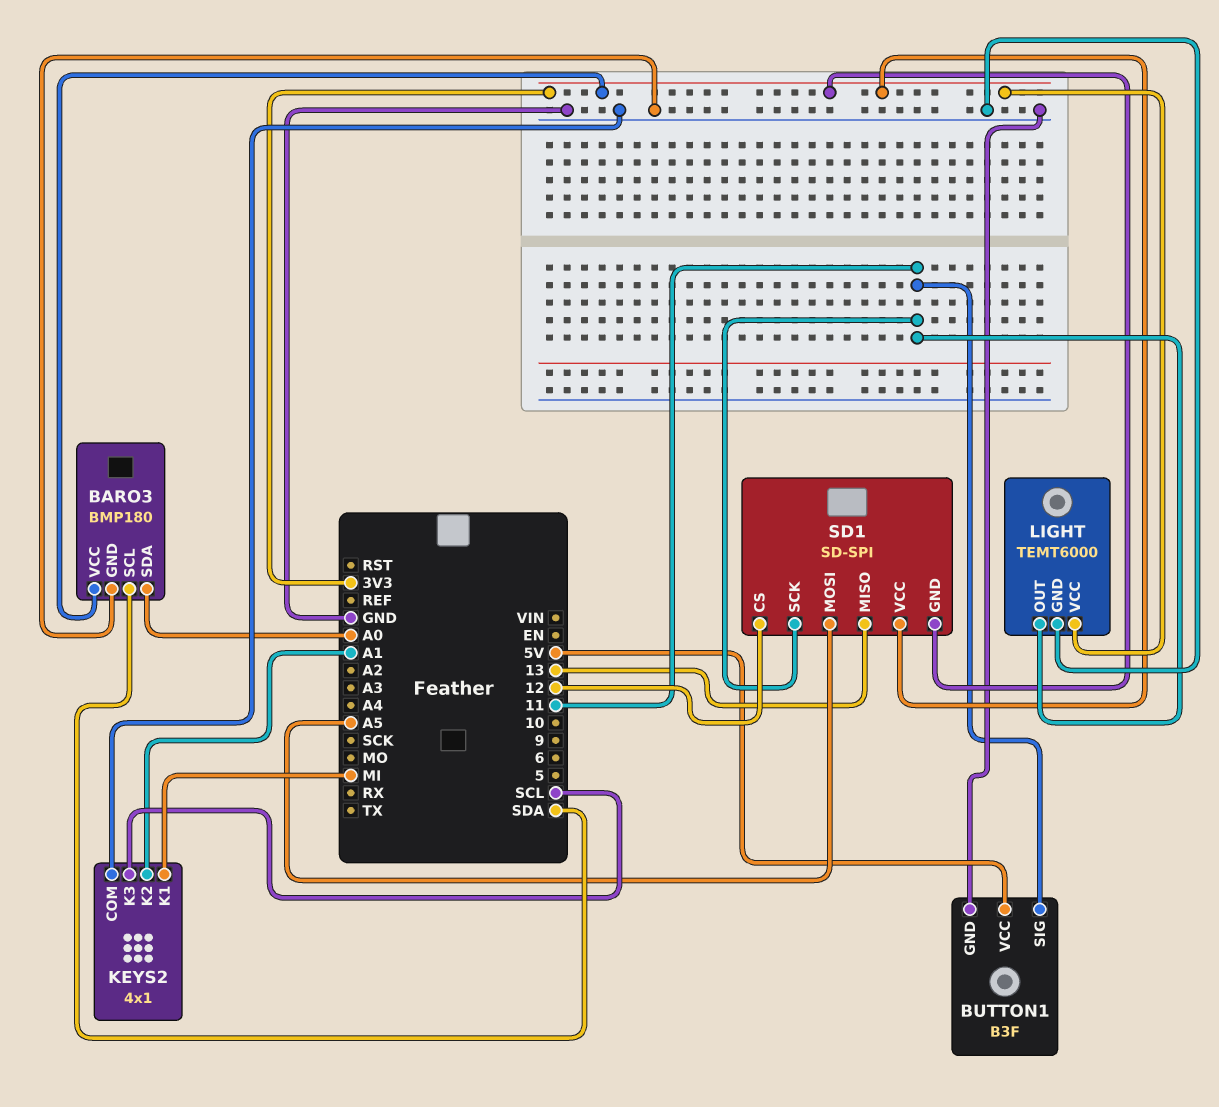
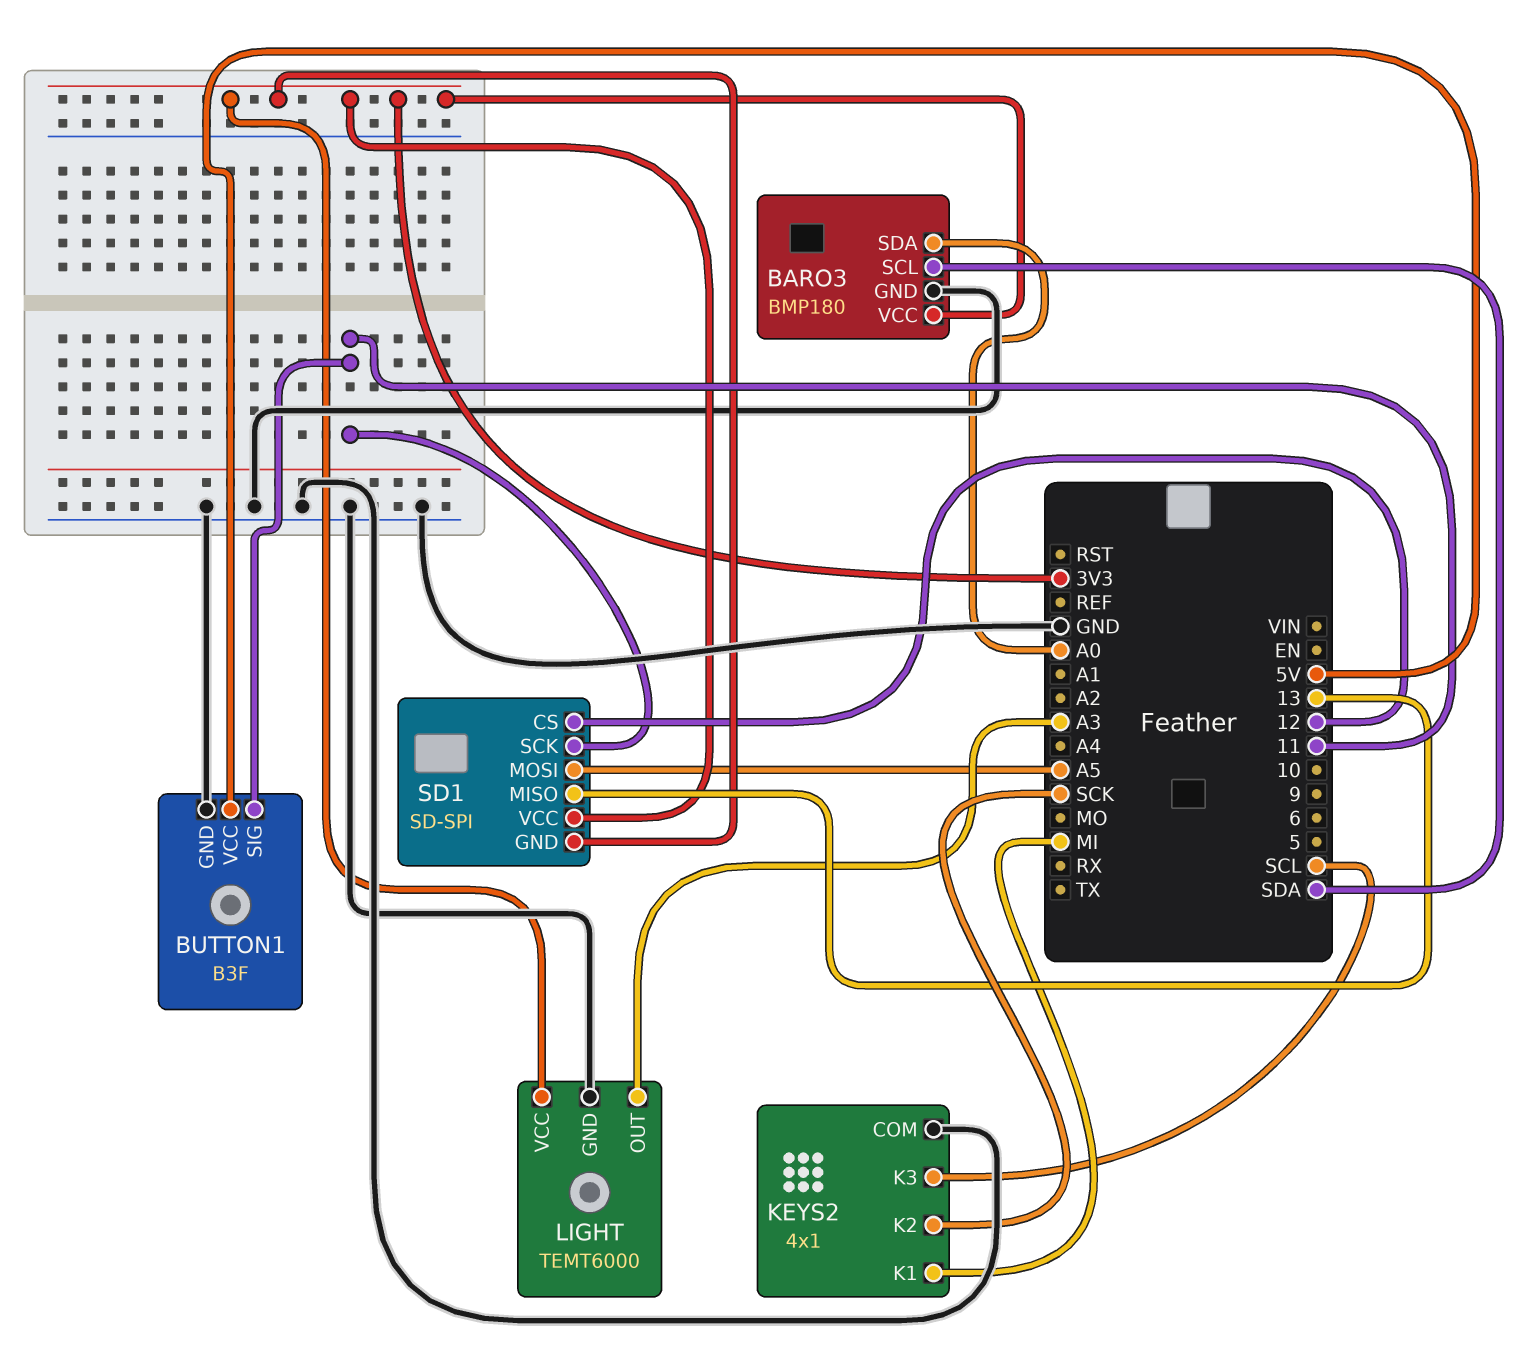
KEYS2 pin K2: A1 -> SCK
LIGHT pin OUT: 11 -> A3

